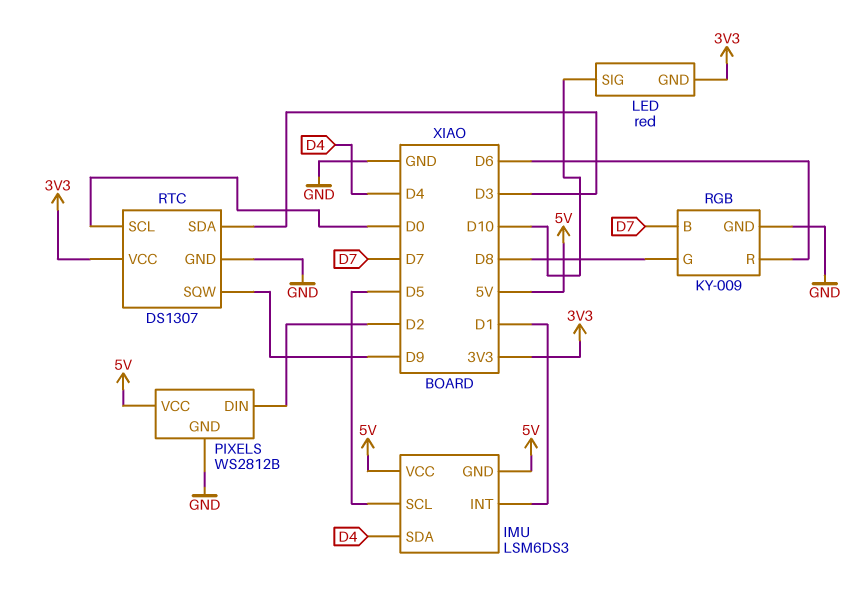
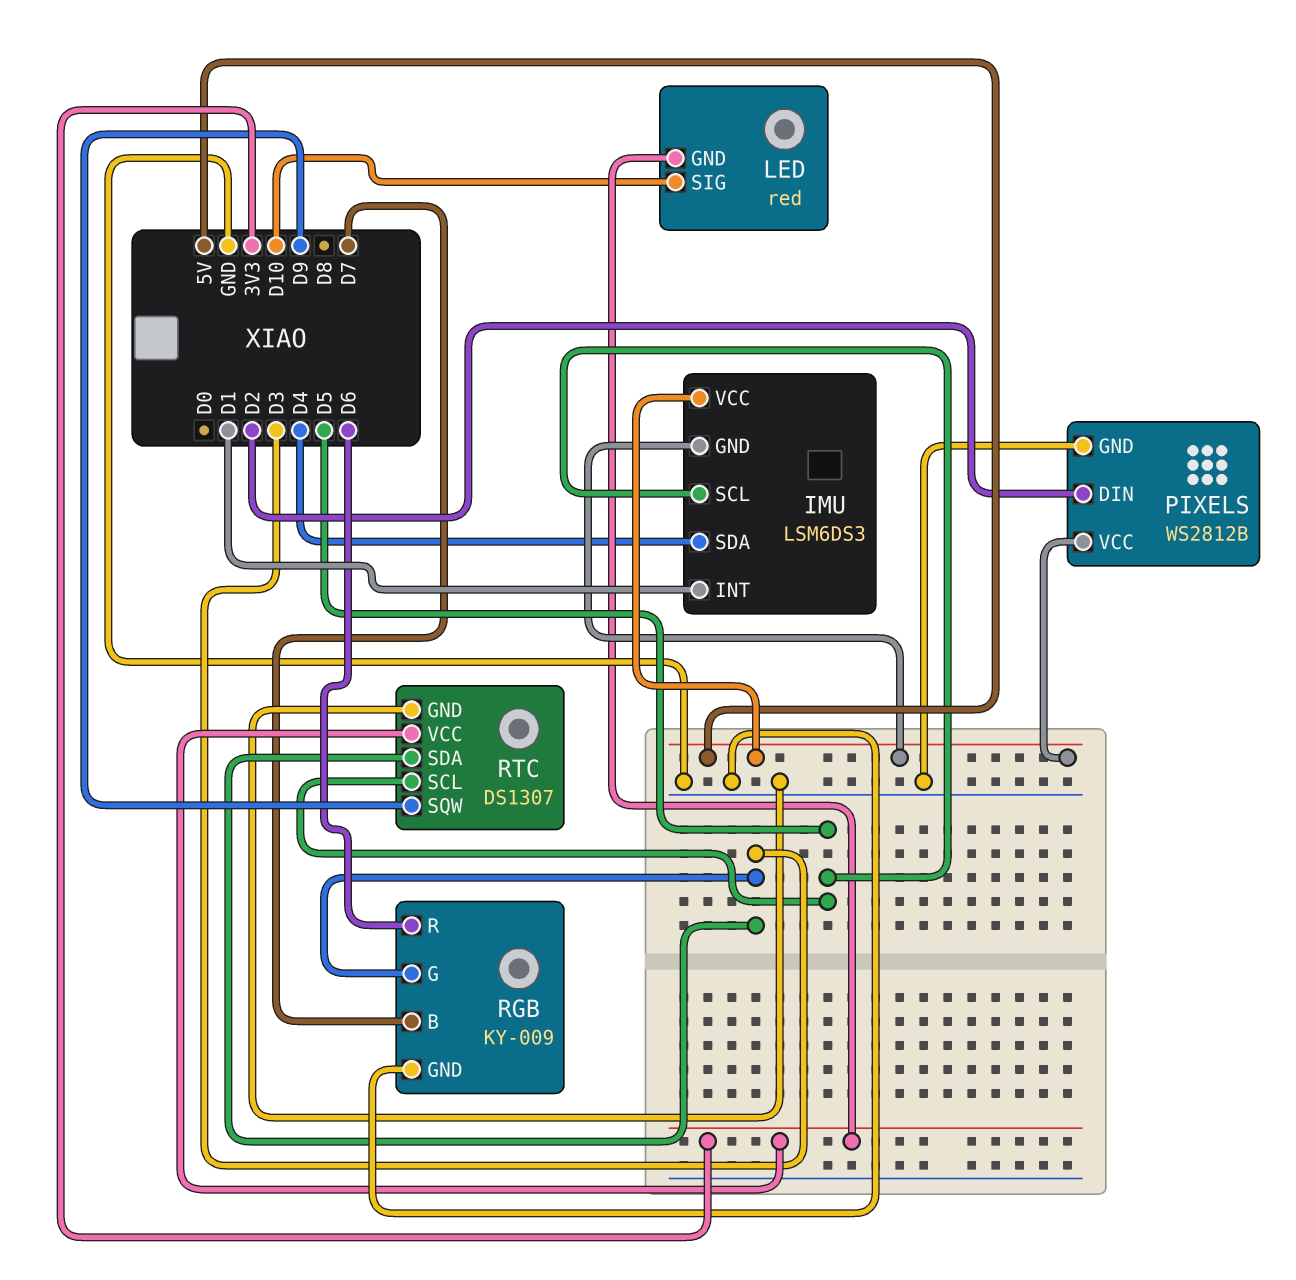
RGB pin G: D8 -> D3
RTC pin SCL: D0 -> D5

